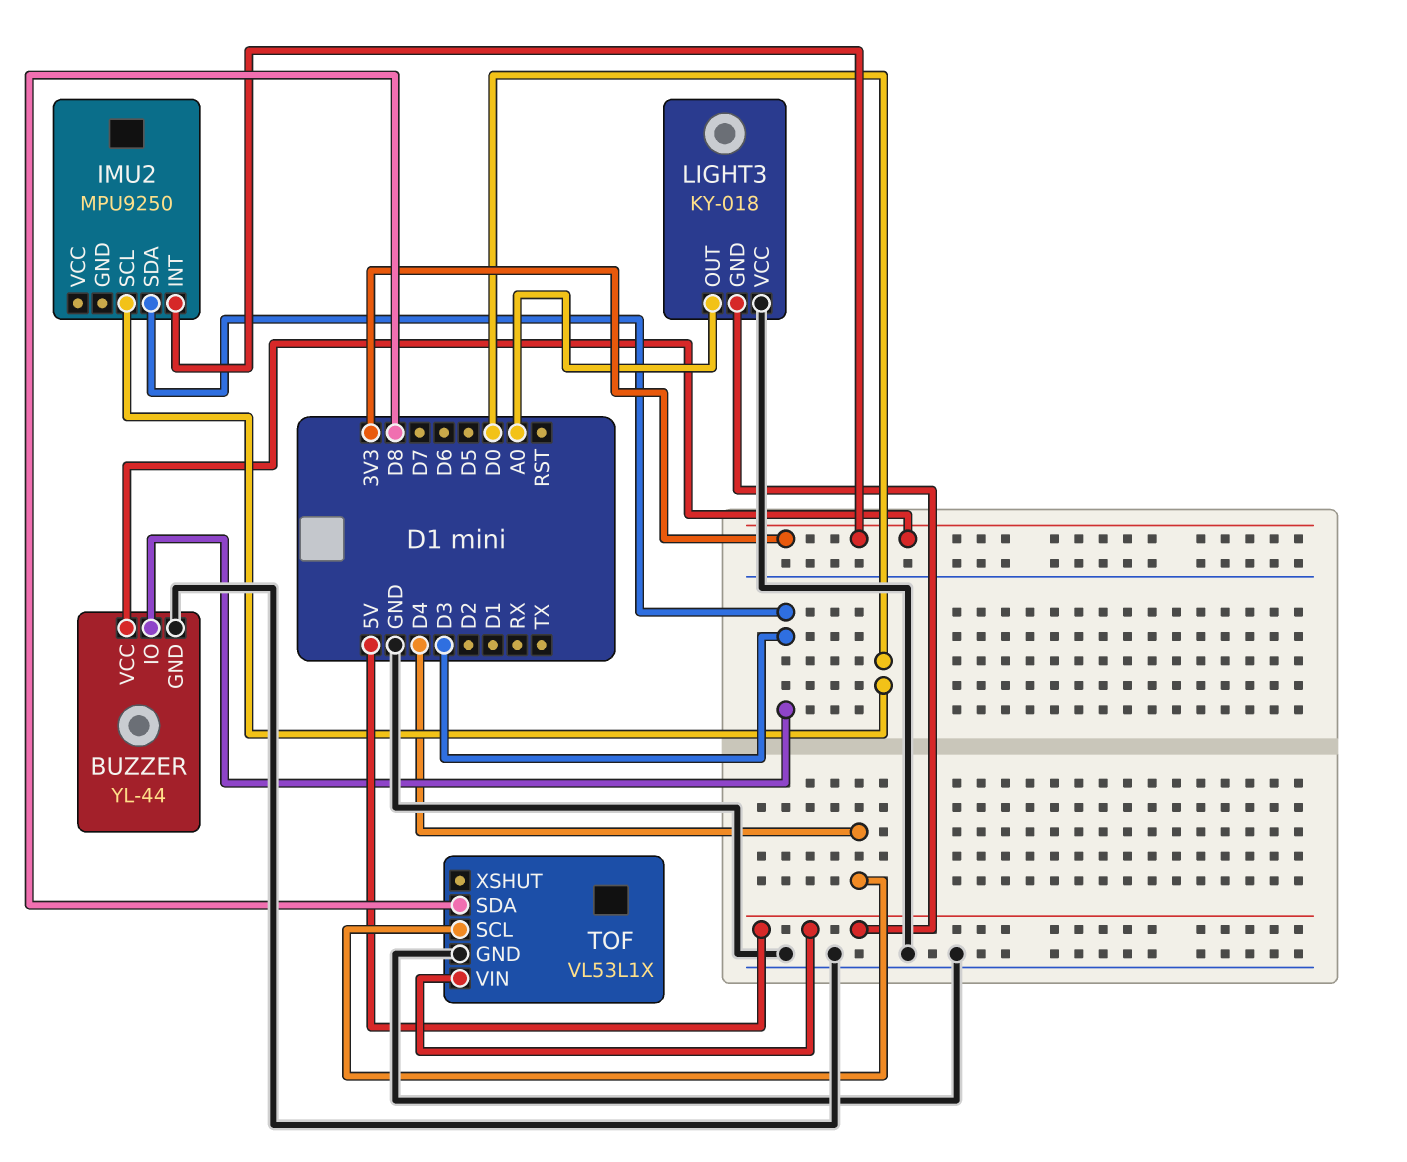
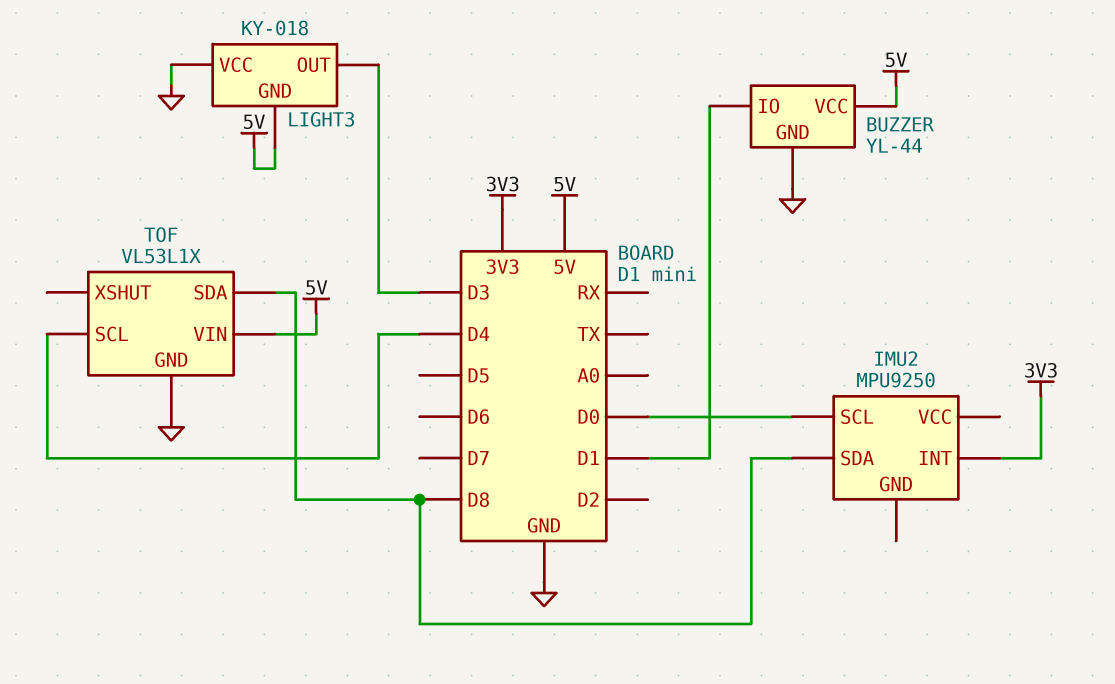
BUZZER pin IO: D3 -> D1
BUZZER pin VCC: 3V3 -> 5V
IMU2 pin SDA: D3 -> D8
LIGHT3 pin OUT: A0 -> D3

